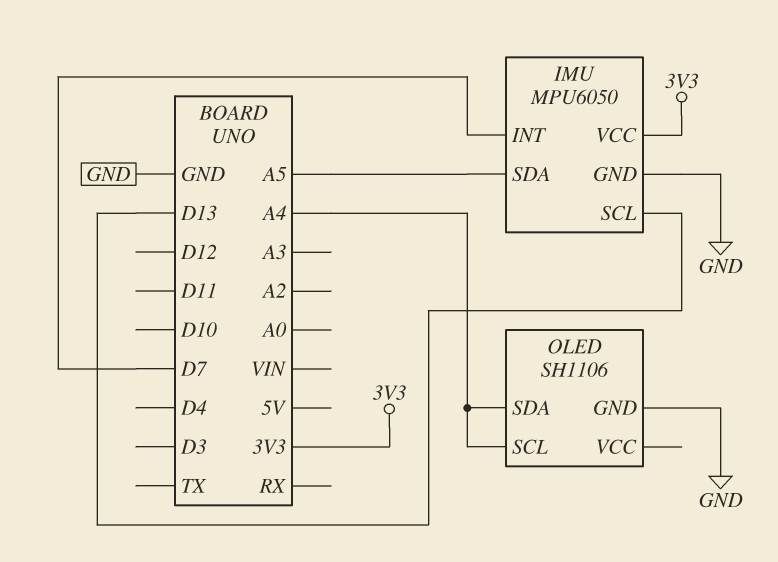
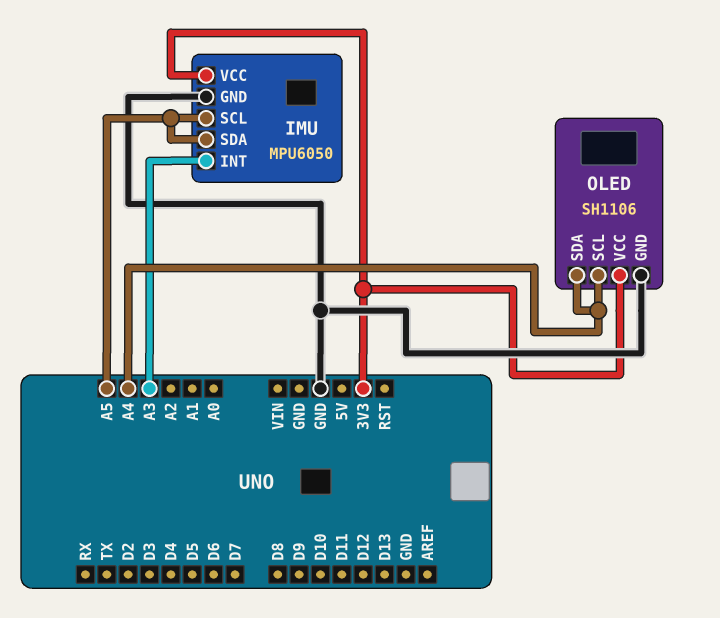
IMU pin INT: D7 -> A3
IMU pin SCL: D13 -> A5
OLED pin VCC: none -> 3V3

